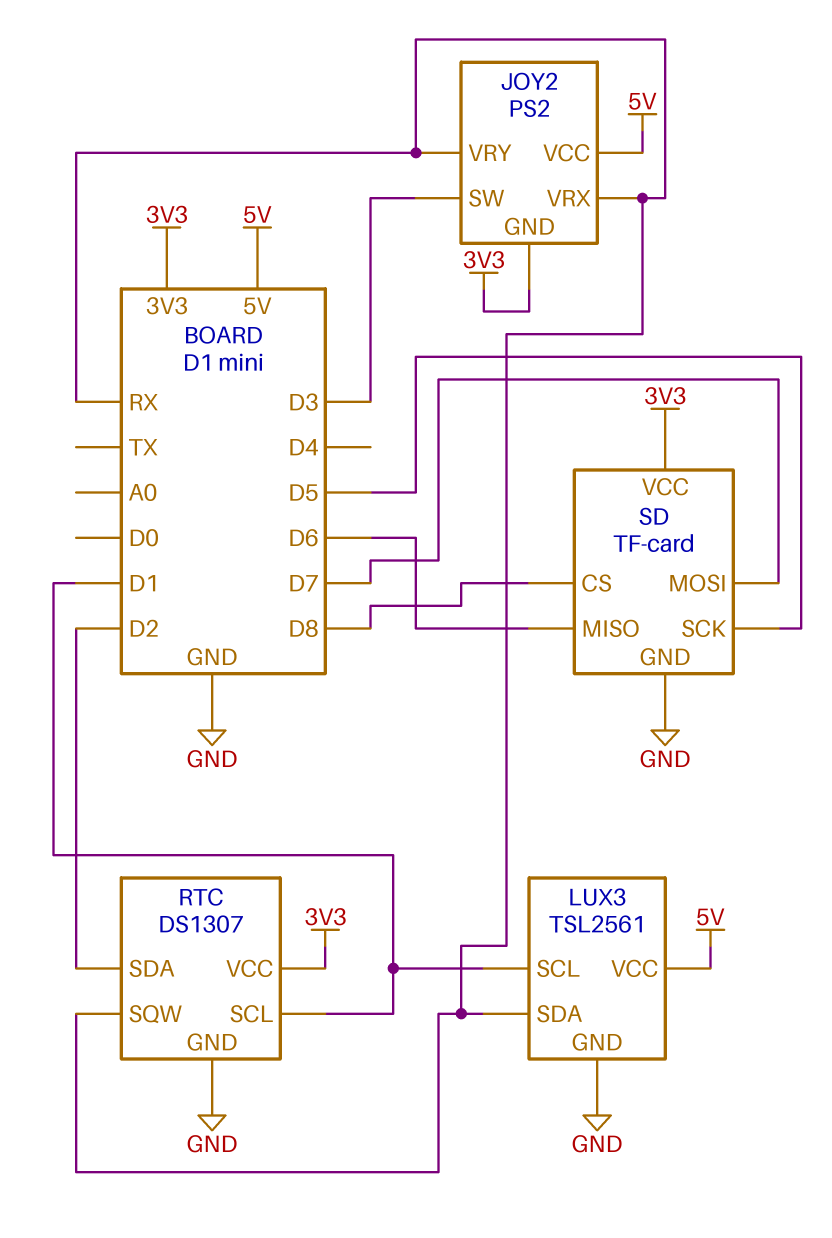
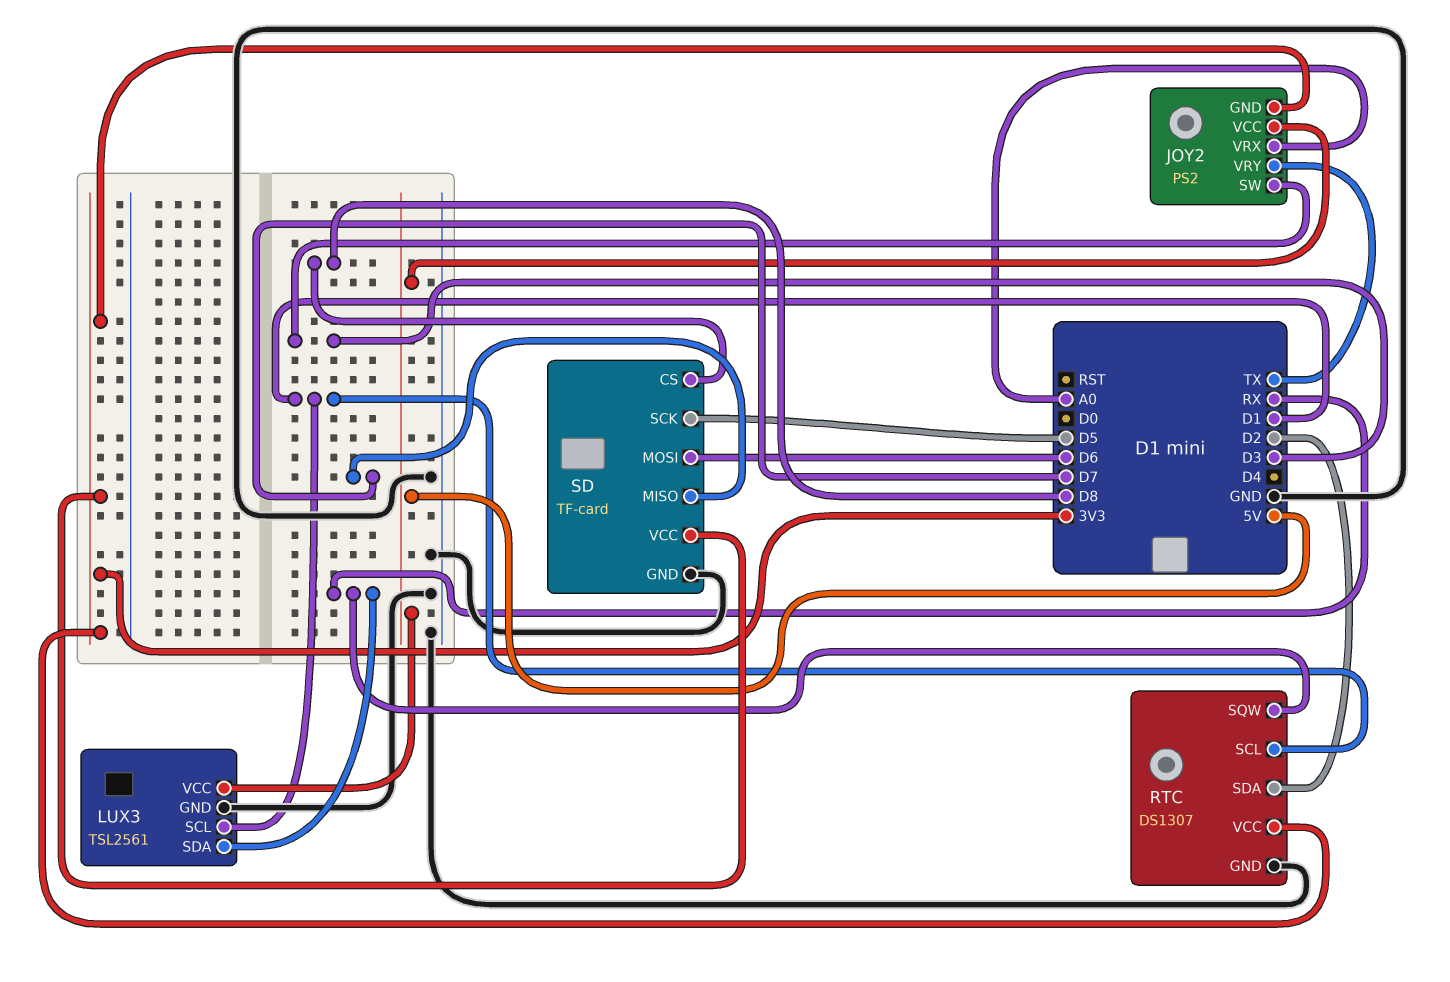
JOY2 pin VRX: RX -> A0
JOY2 pin VRY: RX -> TX
SD pin MISO: D6 -> D7
SD pin MOSI: D7 -> D6

